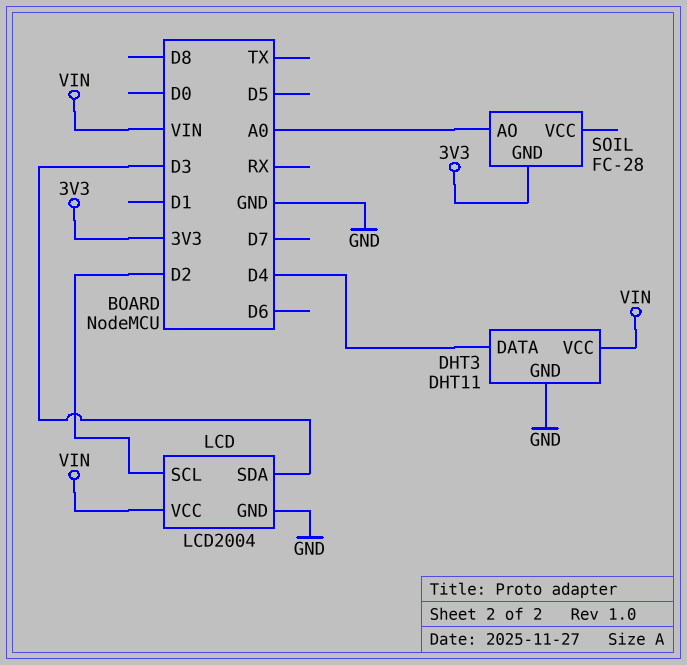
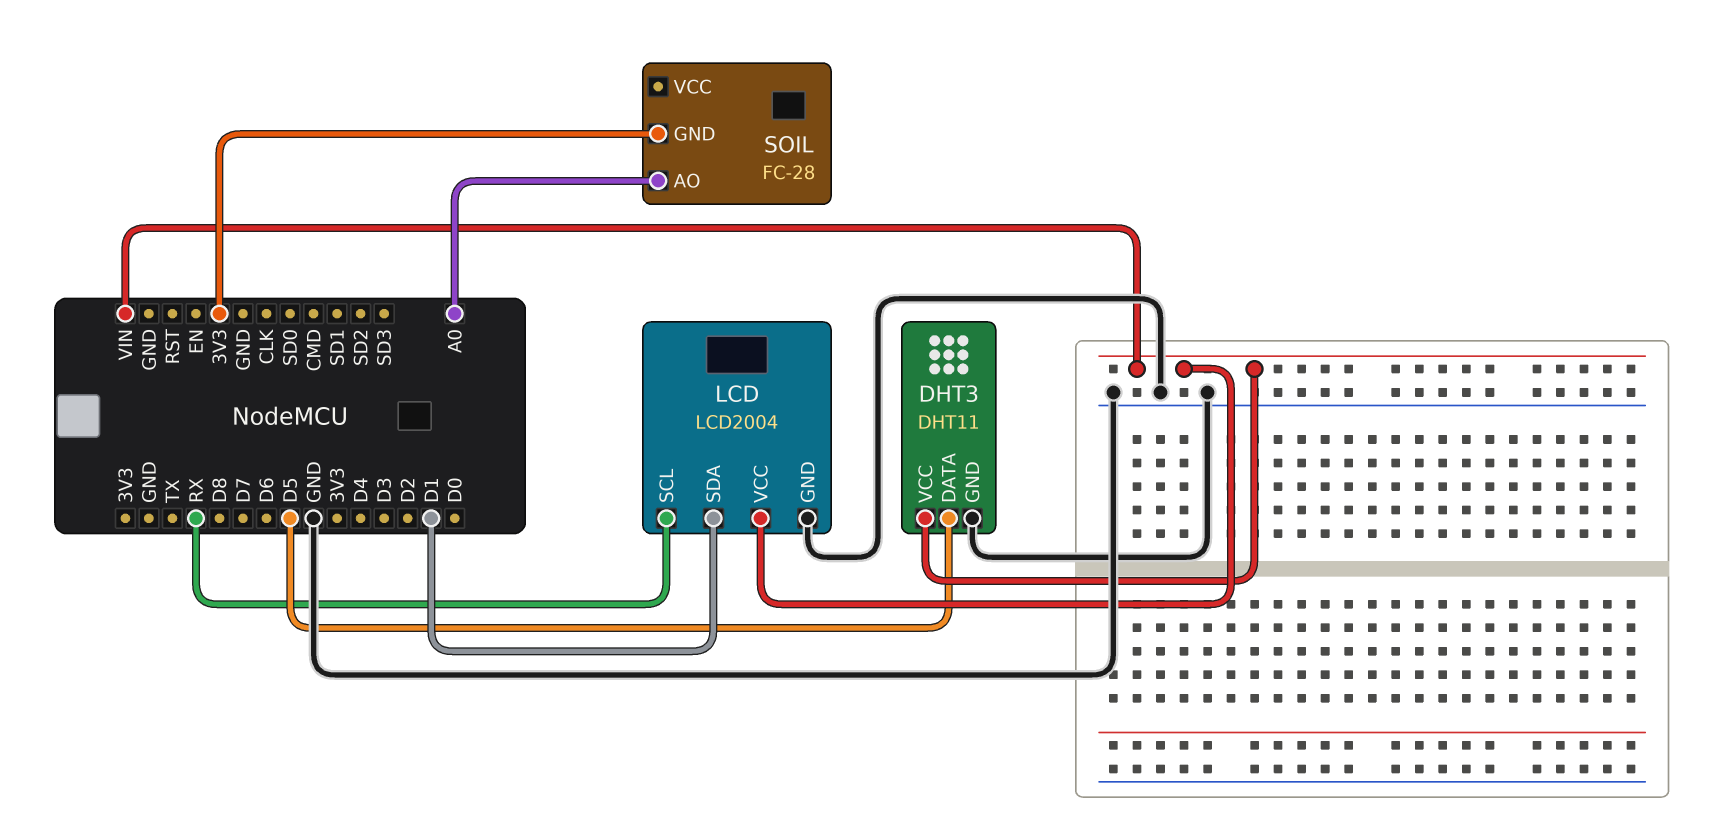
DHT3 pin DATA: D4 -> D5
LCD pin SCL: D2 -> RX
LCD pin SDA: D3 -> D1

